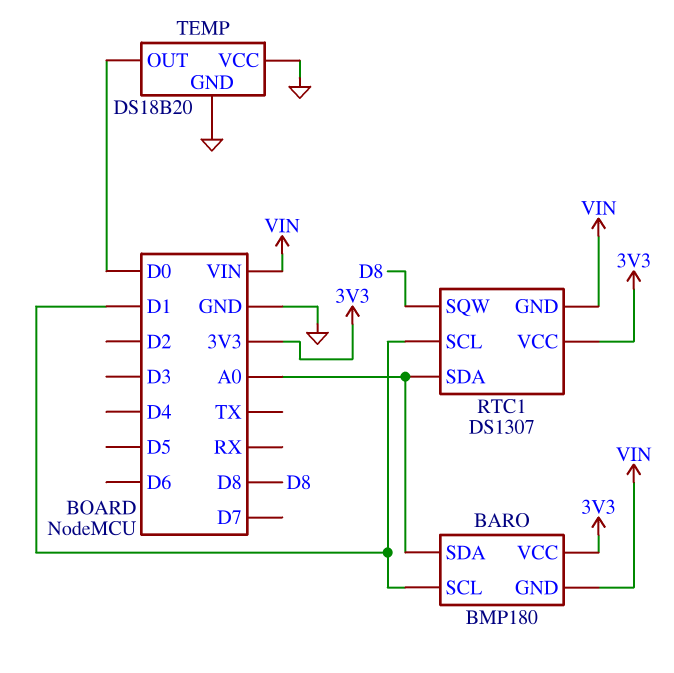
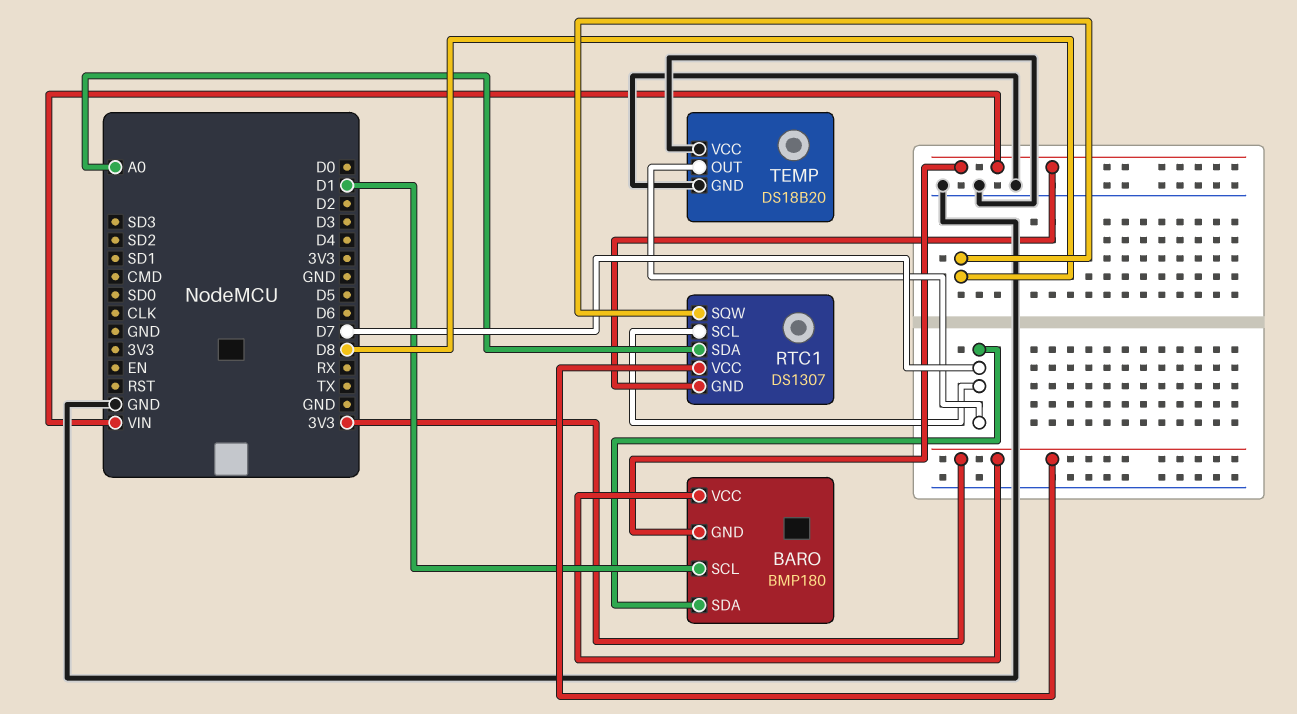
BARO pin SDA: A0 -> D7
RTC1 pin SCL: D1 -> D7
TEMP pin OUT: D0 -> D7

